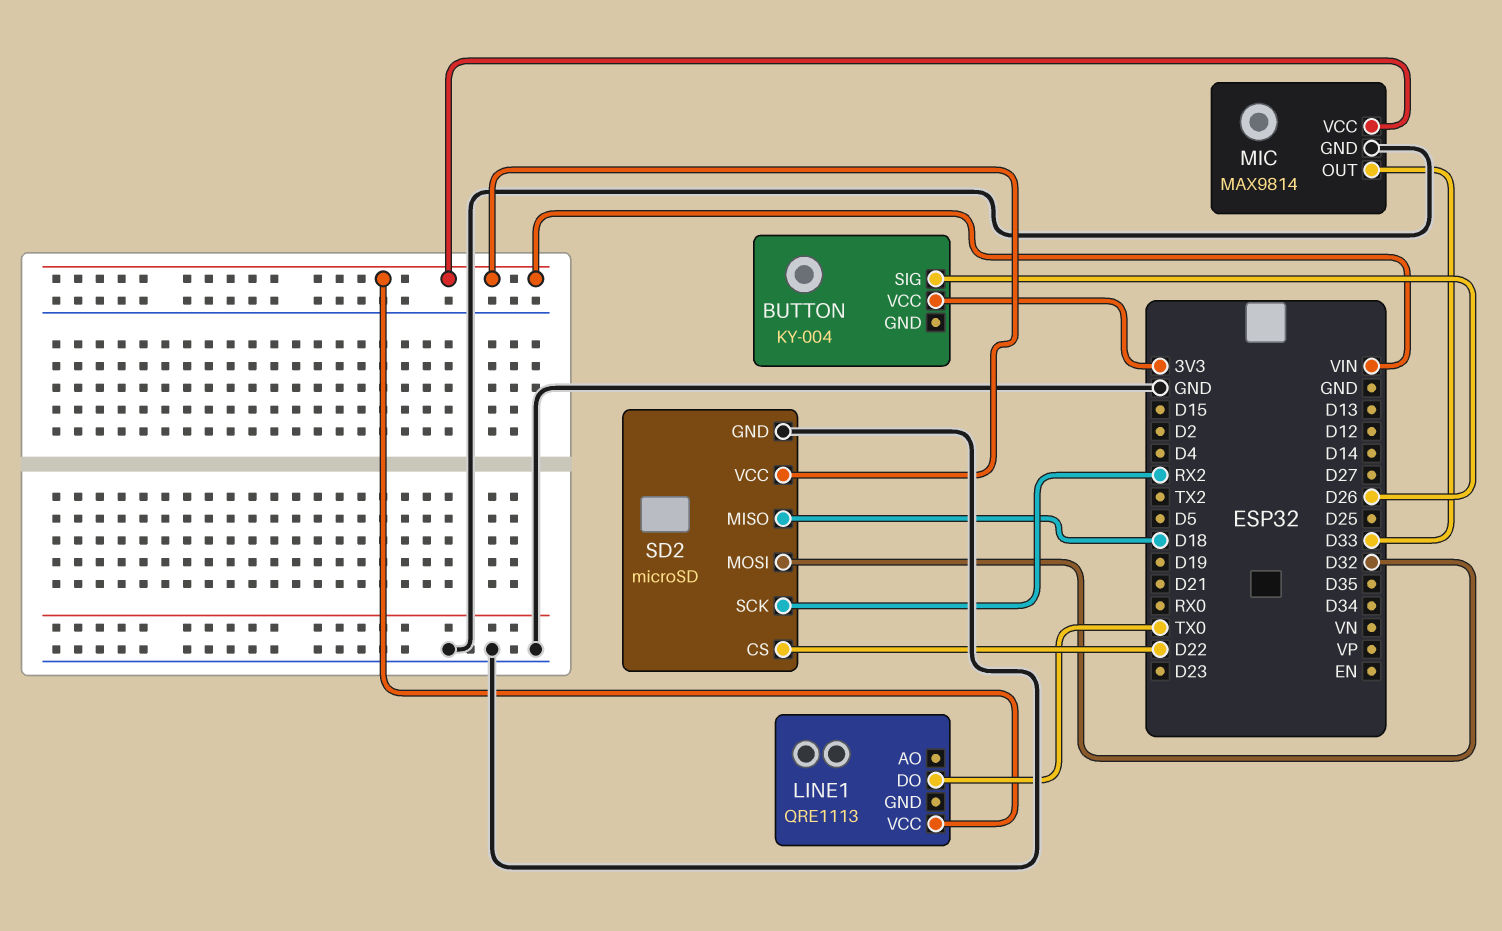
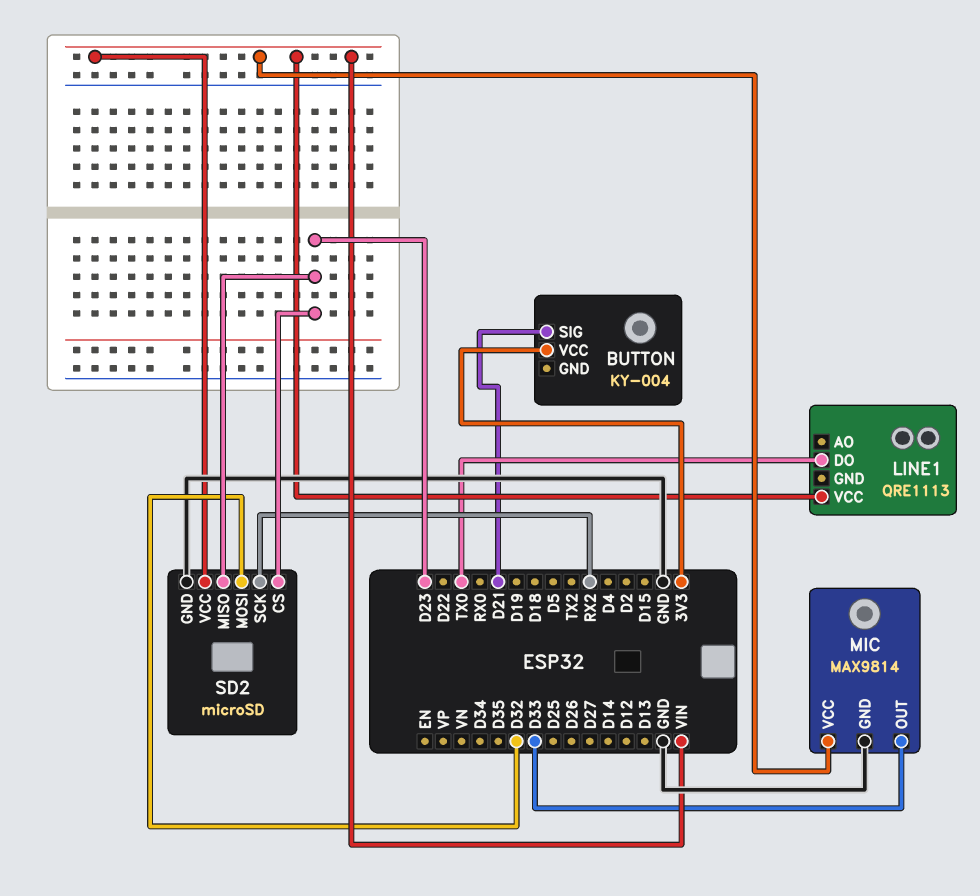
BUTTON pin SIG: D26 -> D21
SD2 pin CS: D22 -> D23
SD2 pin MISO: D18 -> D23

